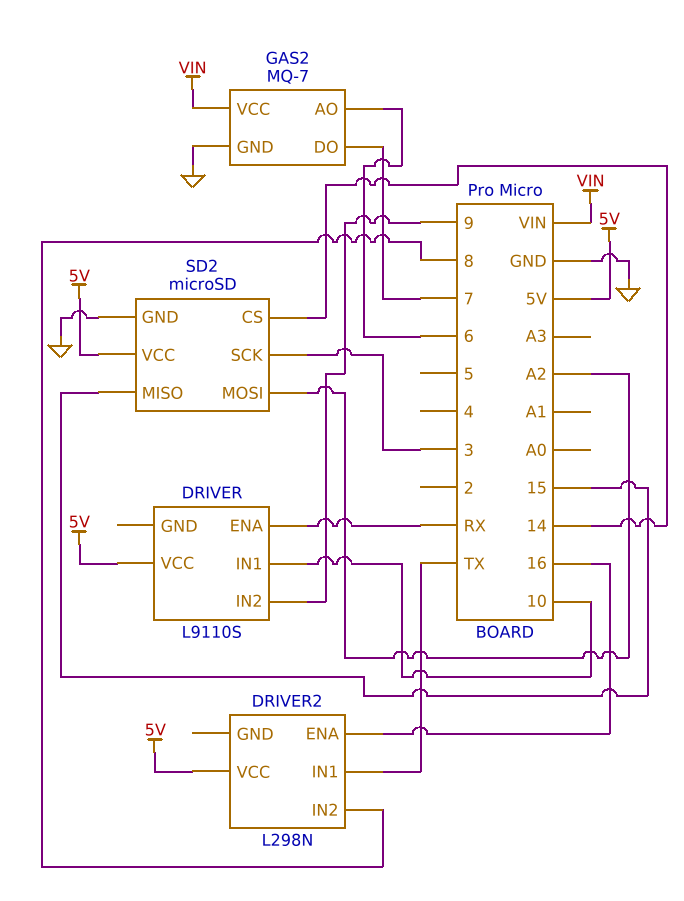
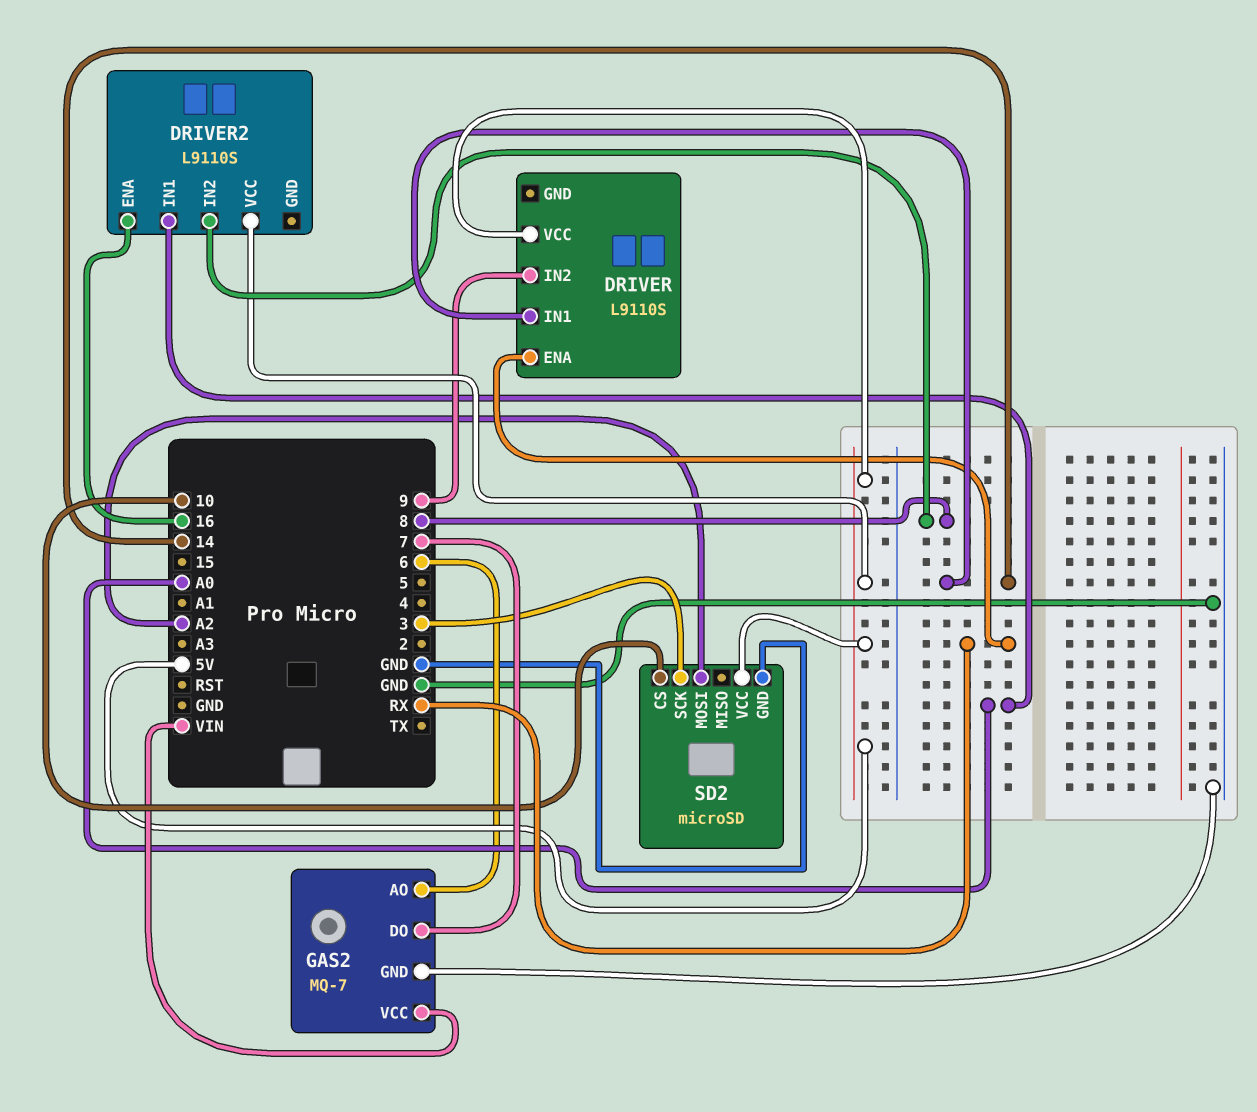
DRIVER pin IN1: 10 -> 14
DRIVER2: L298N -> L9110S
DRIVER2 pin IN1: TX -> A0
SD2 pin CS: 14 -> 10
SD2 pin MISO: 15 -> none

